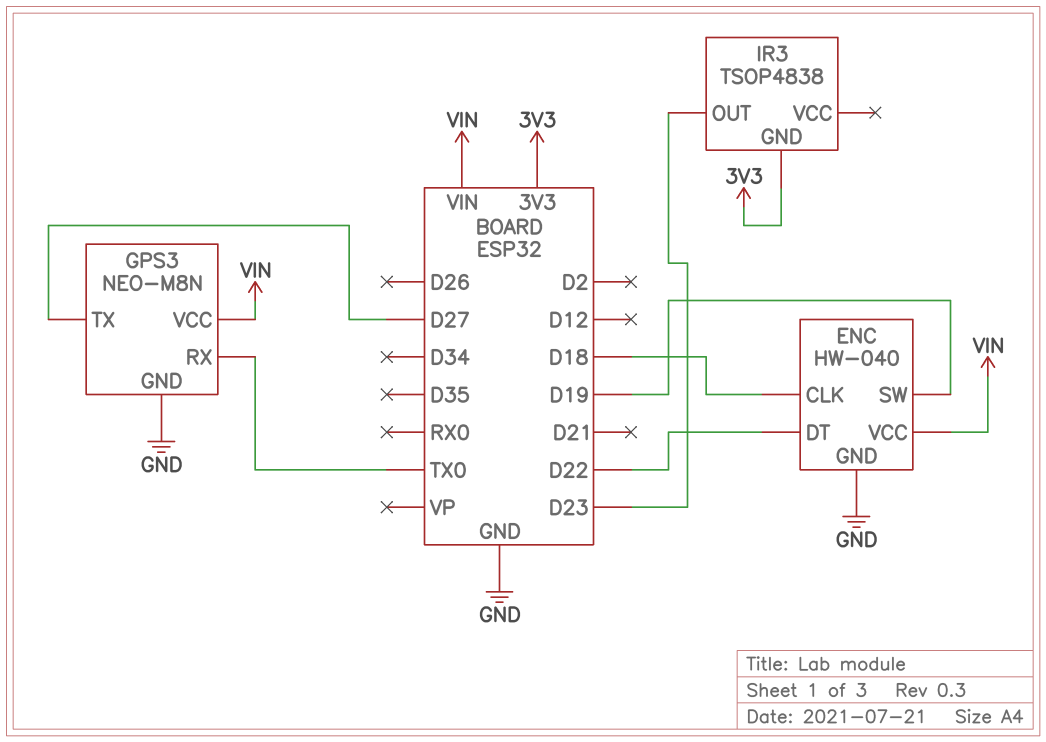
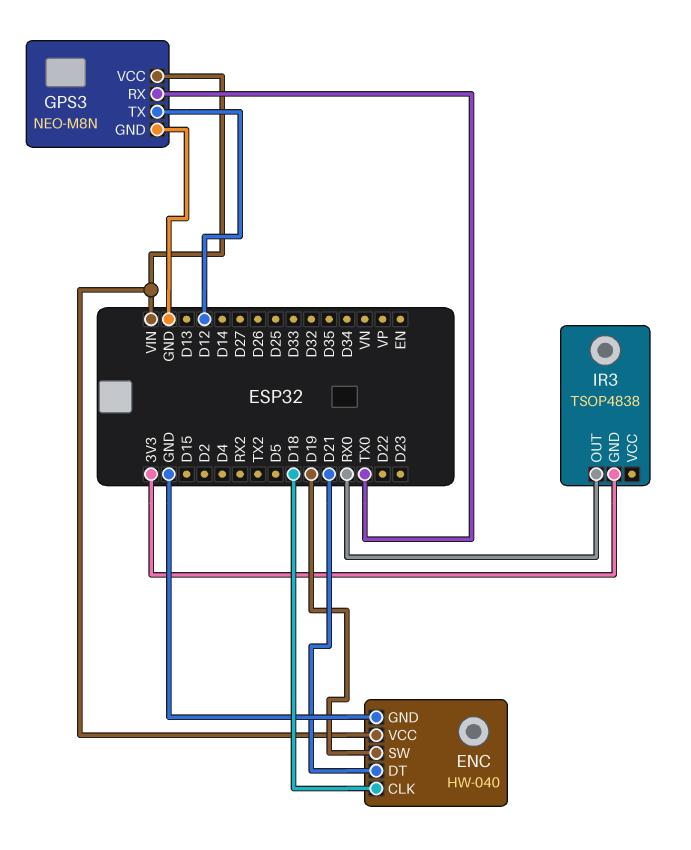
ENC pin DT: D22 -> D21
GPS3 pin TX: D27 -> D12
IR3 pin OUT: D23 -> RX0

